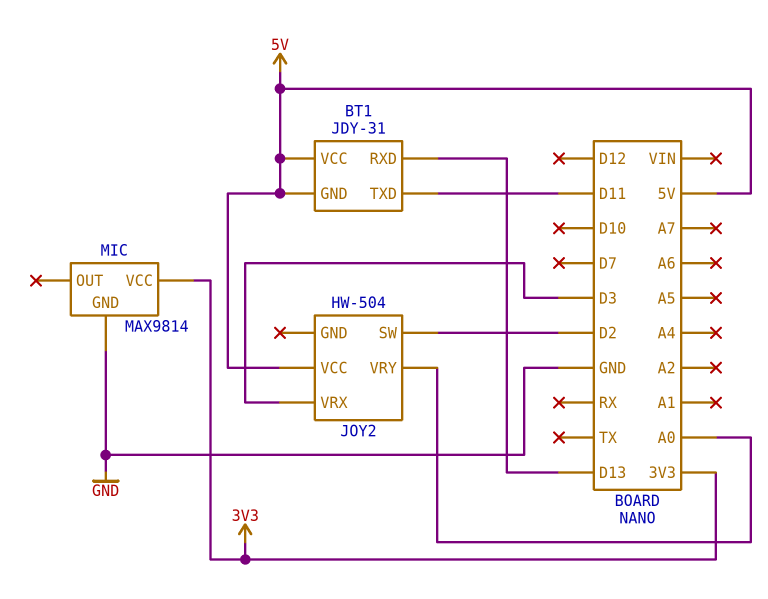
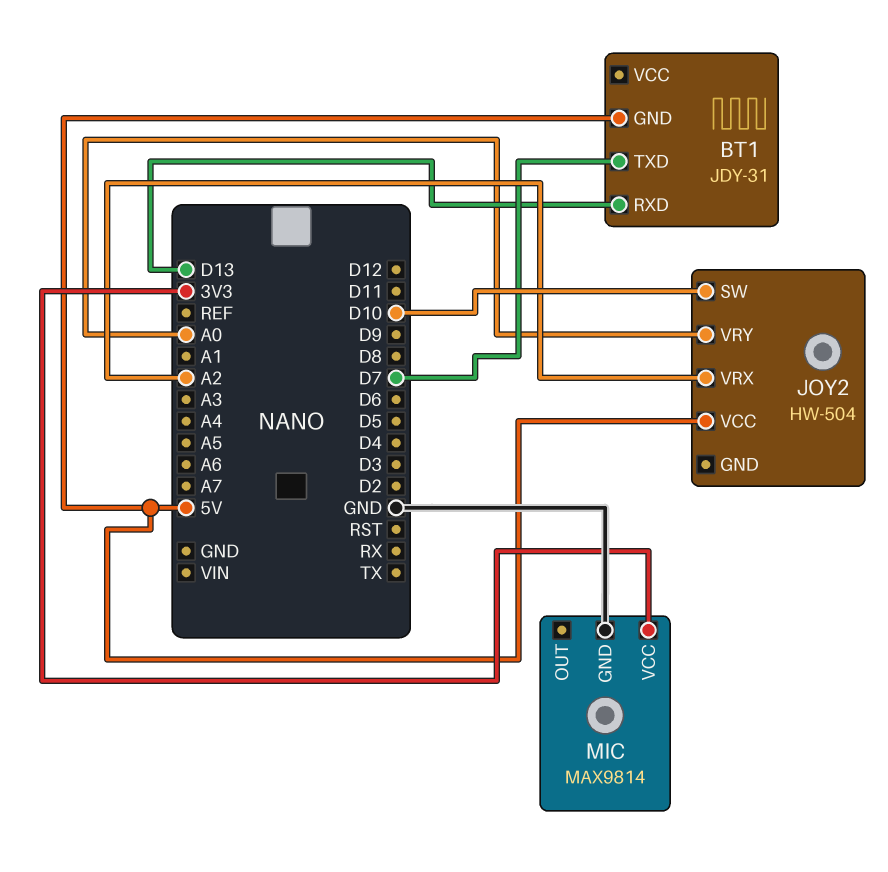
BT1 pin TXD: D11 -> D7
BT1 pin VCC: 5V -> none
JOY2 pin SW: D2 -> D10
JOY2 pin VRX: D3 -> A2

